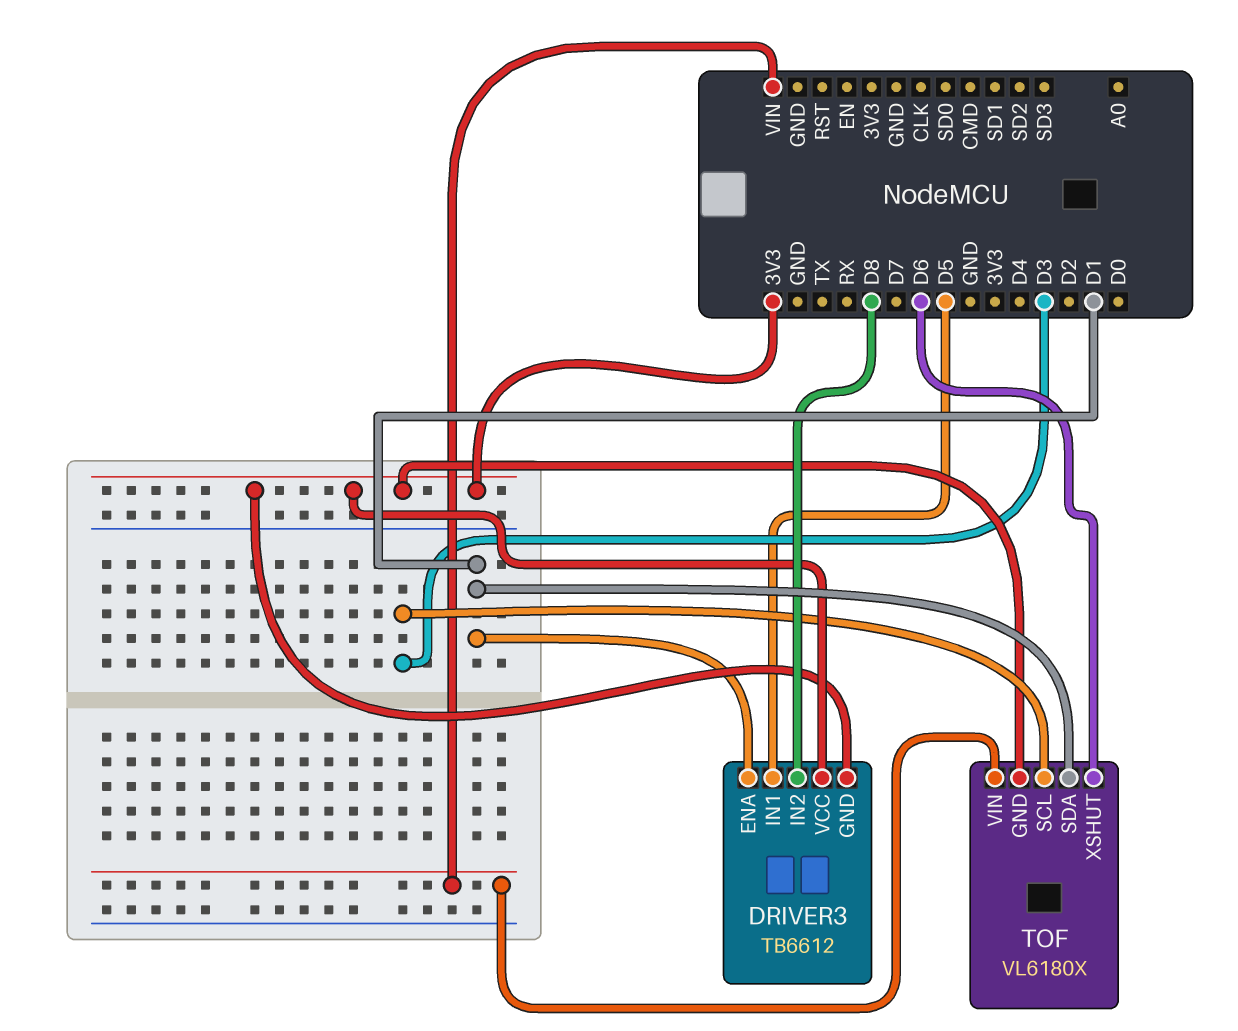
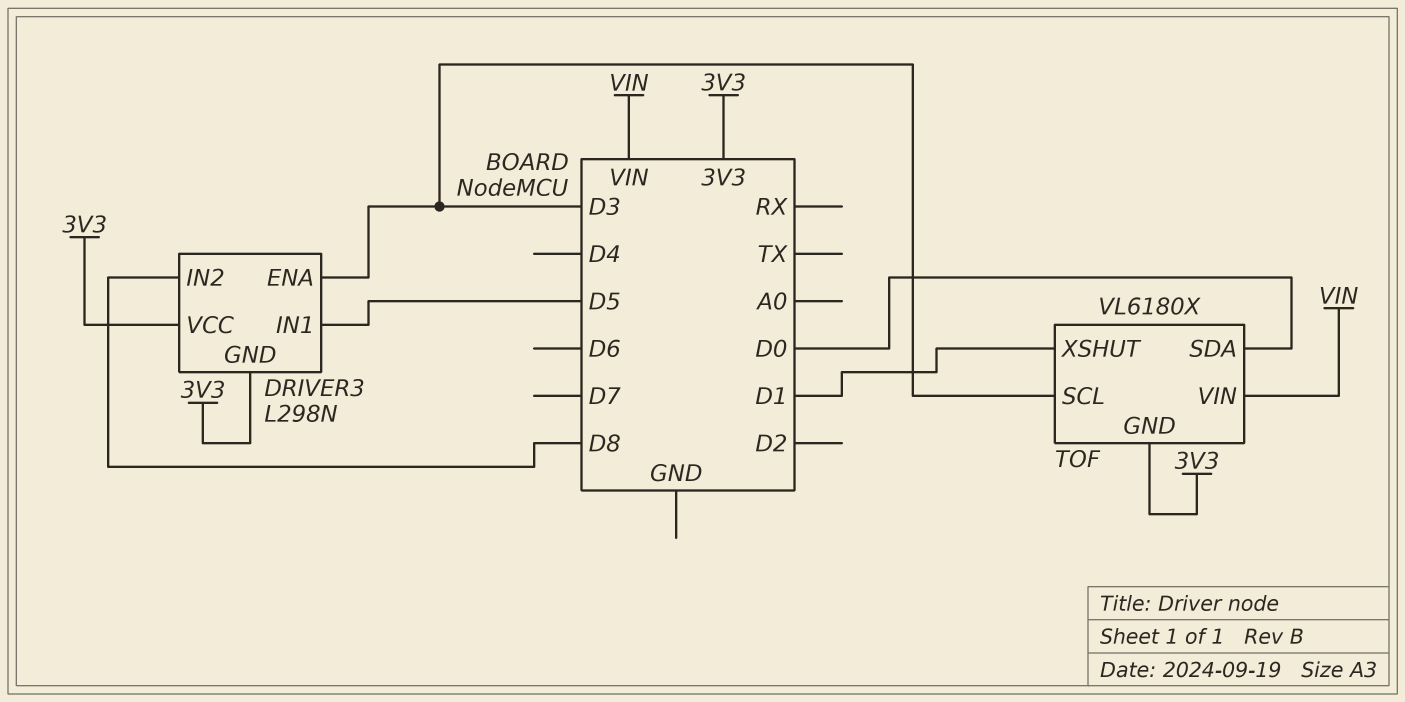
DRIVER3: TB6612 -> L298N
DRIVER3 pin ENA: D1 -> D3
TOF pin SDA: D1 -> D0
TOF pin XSHUT: D6 -> D1

